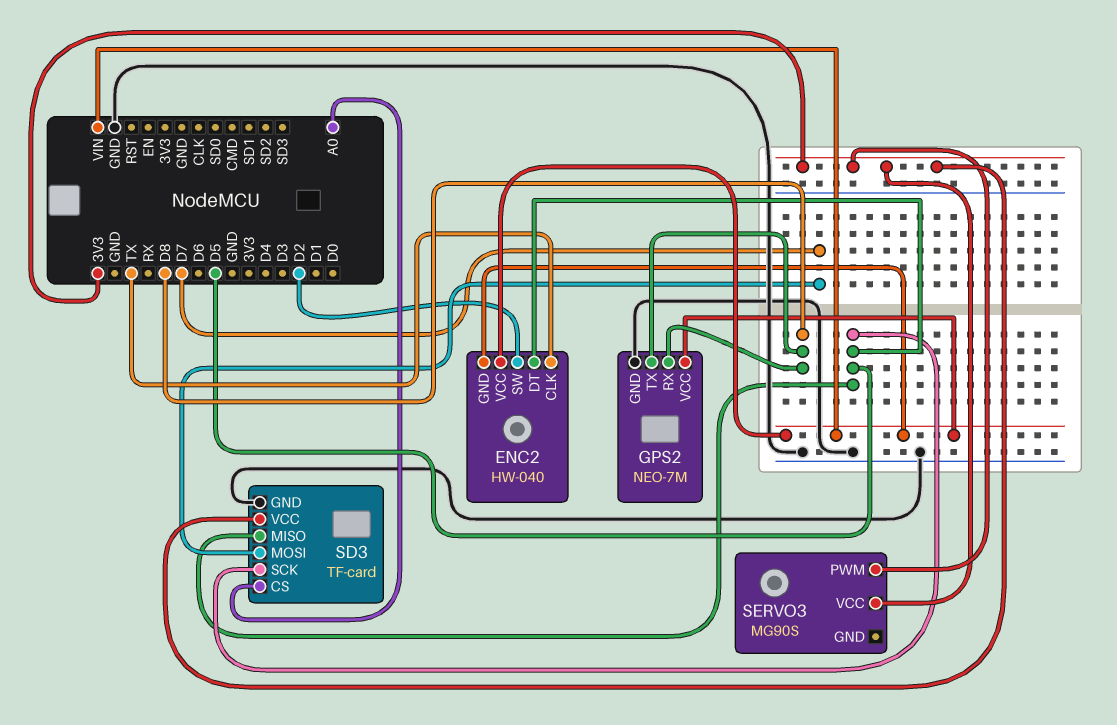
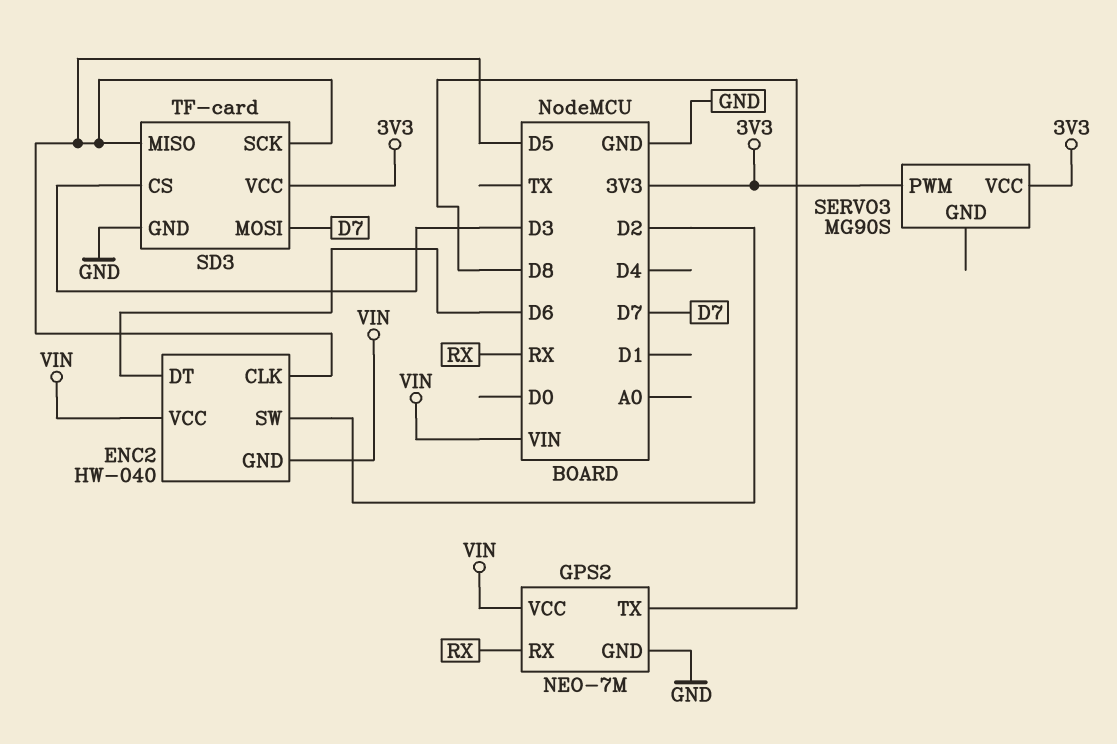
ENC2 pin CLK: TX -> D5
ENC2 pin DT: D5 -> D6
GPS2 pin RX: D8 -> RX
SD3 pin CS: A0 -> D3

